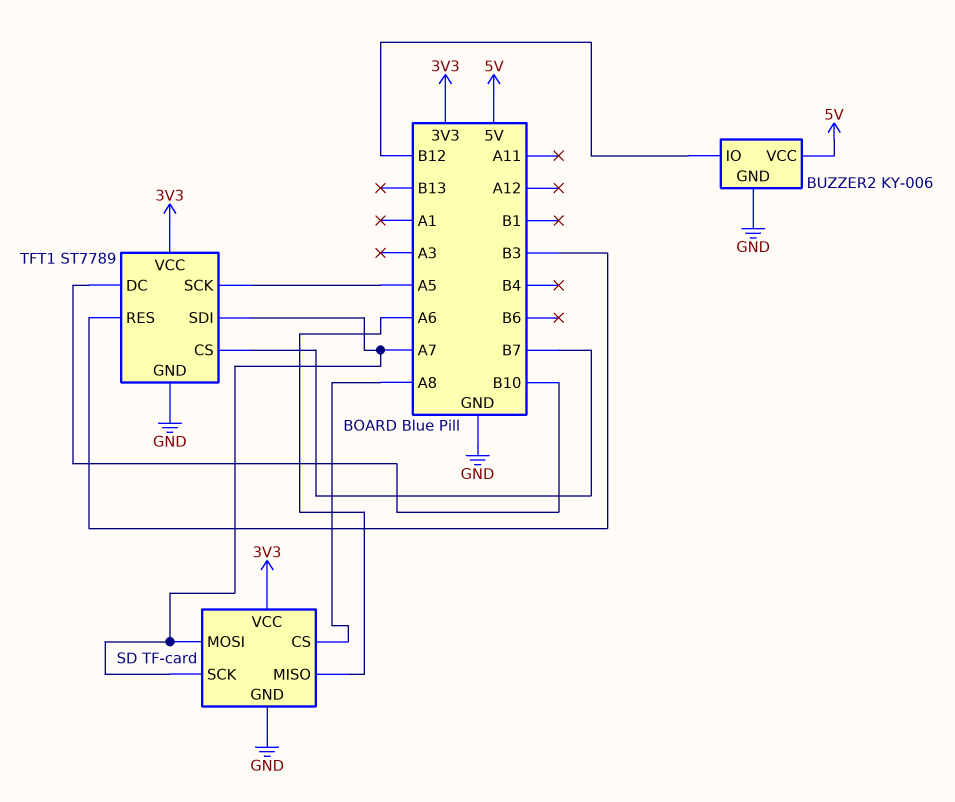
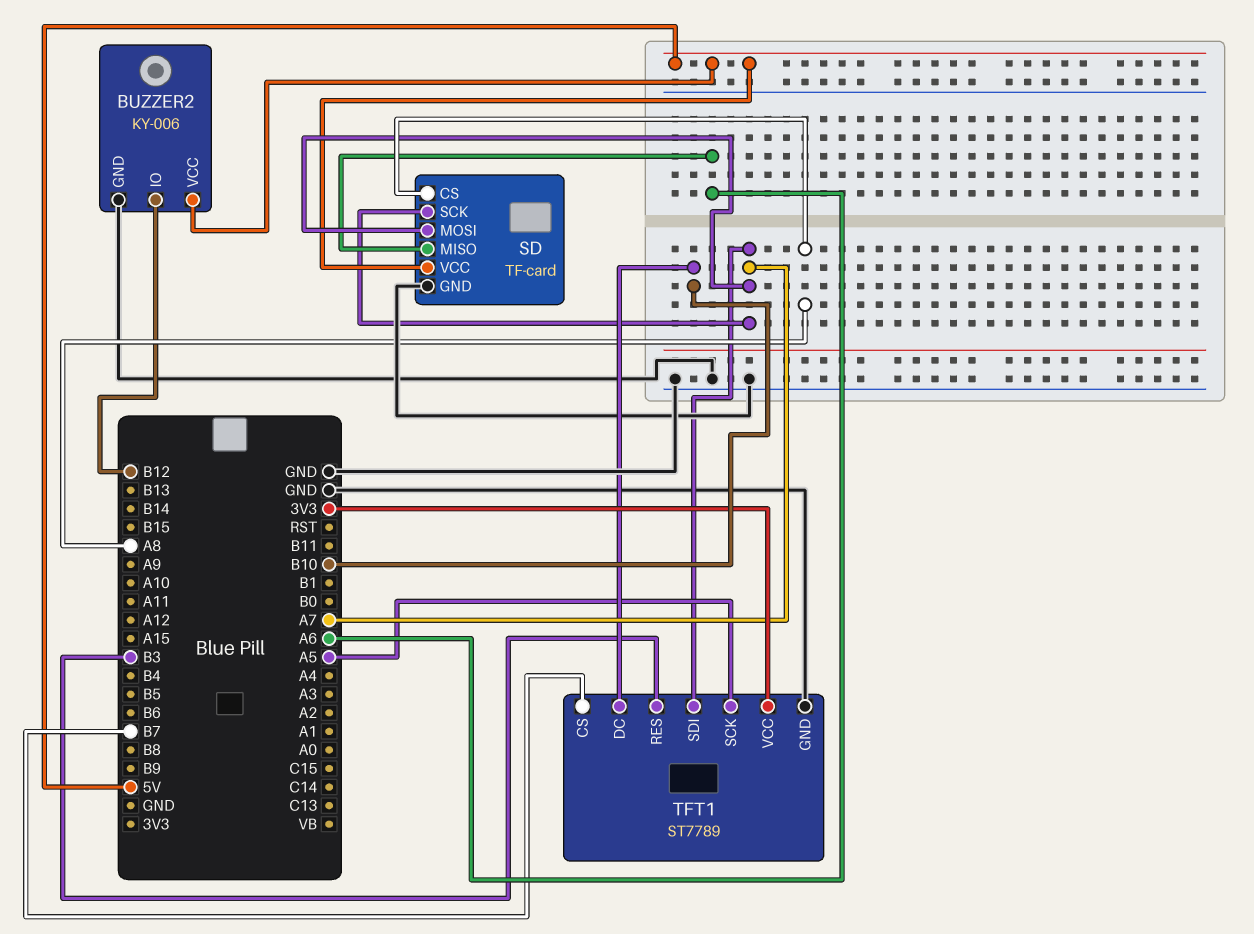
SD pin VCC: 3V3 -> 5V

